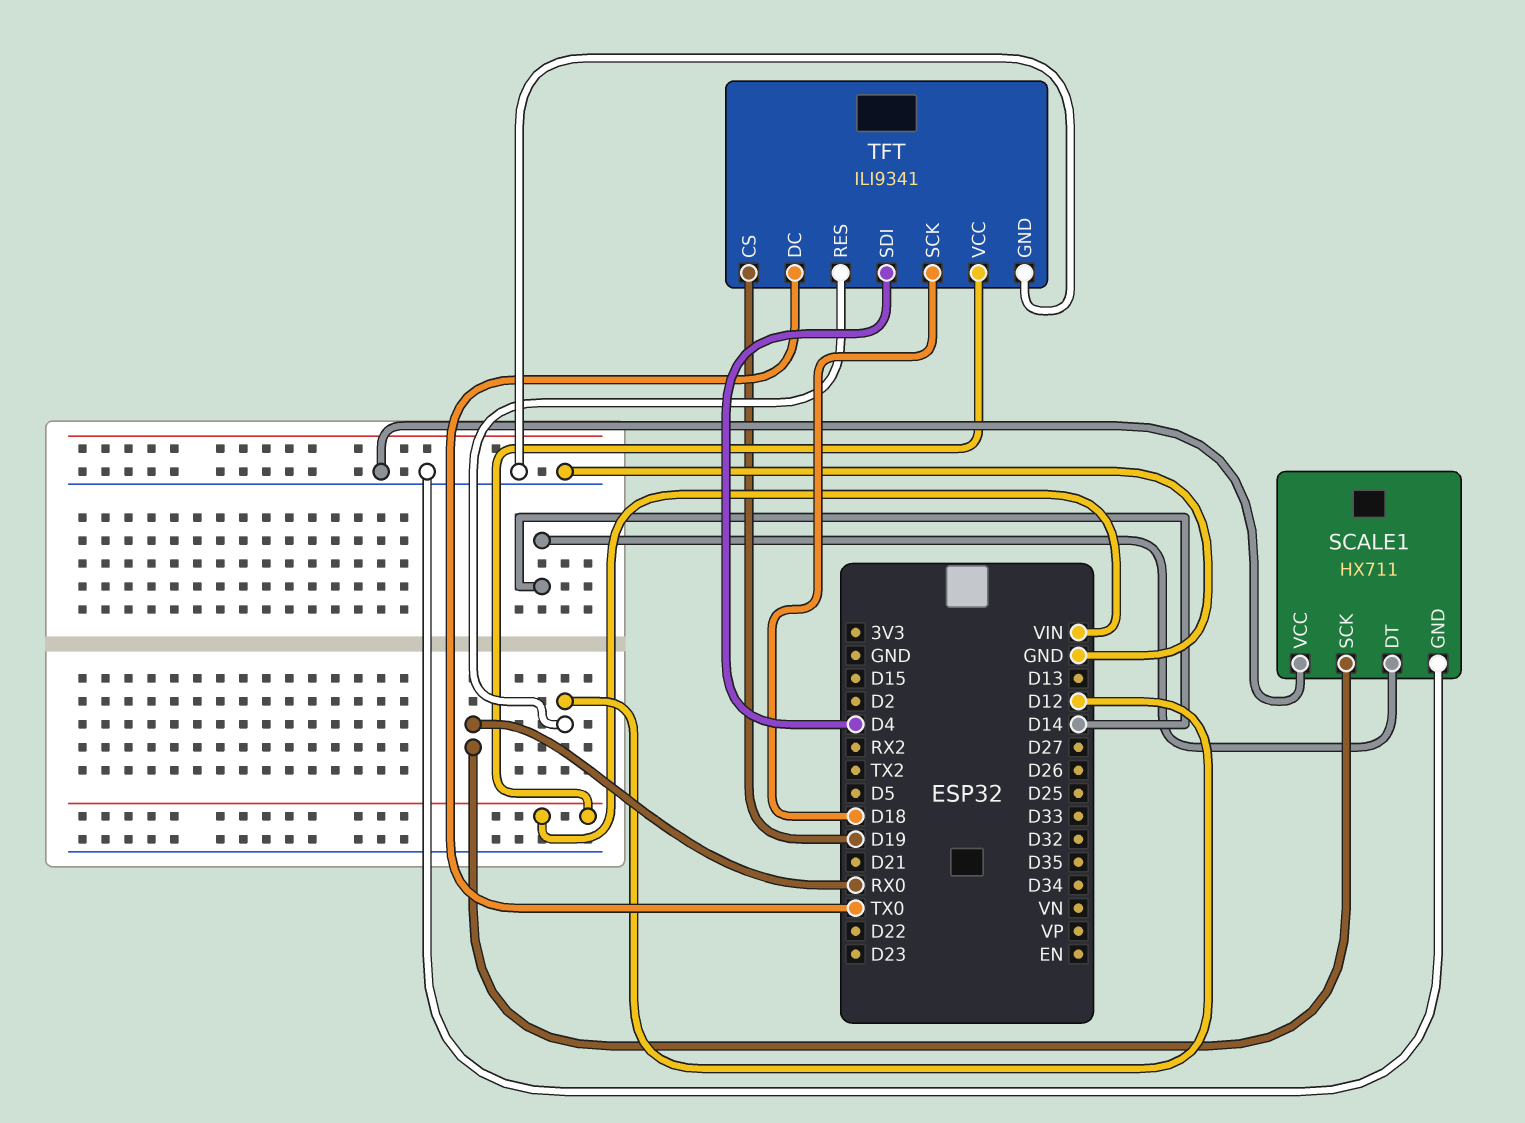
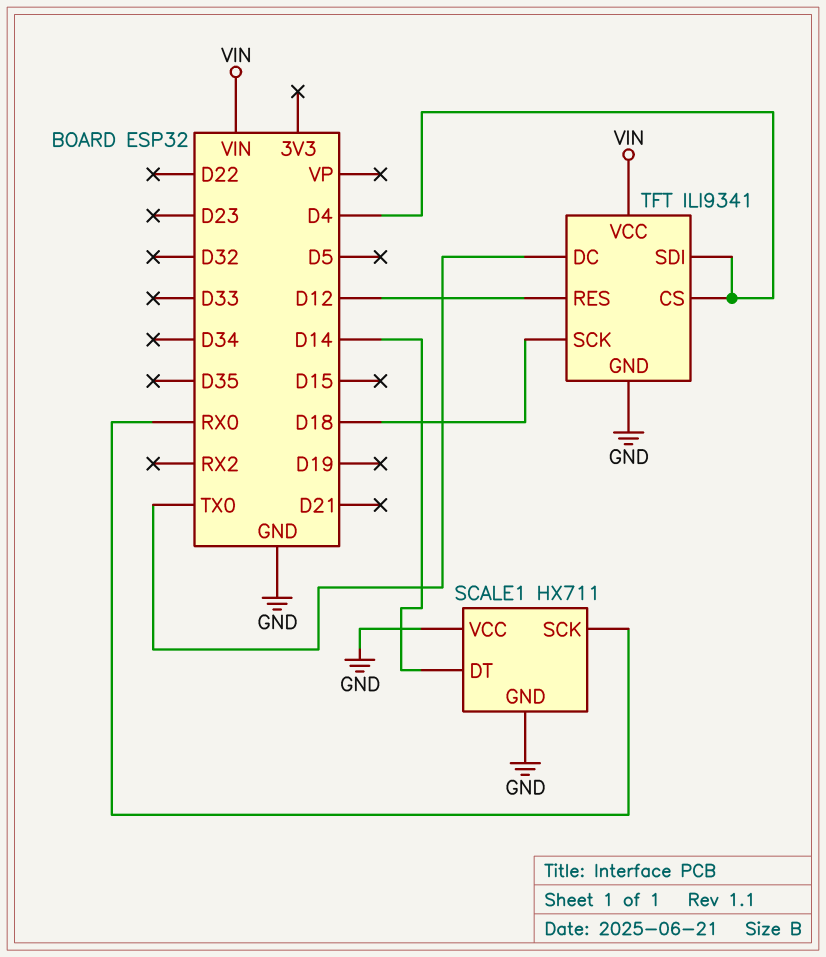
TFT pin CS: D19 -> D4

